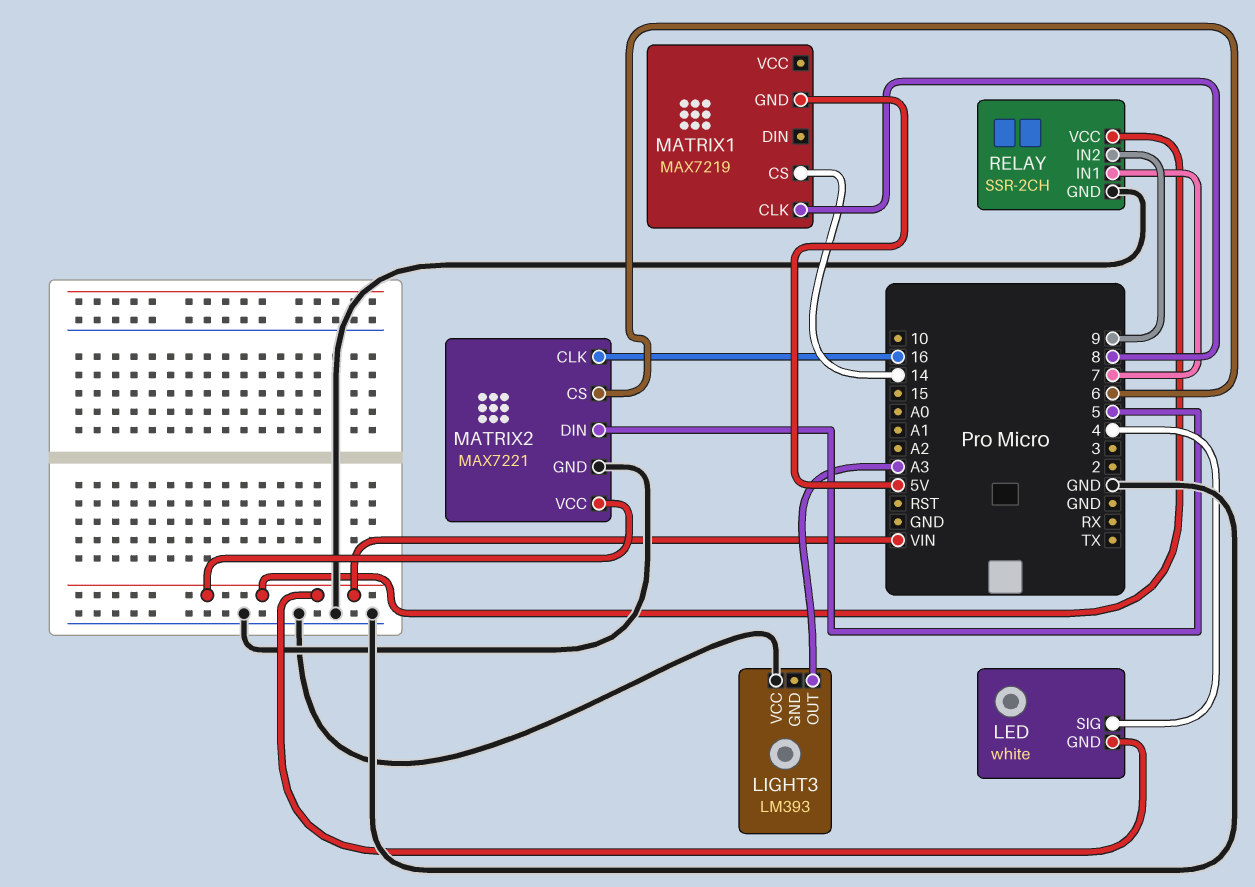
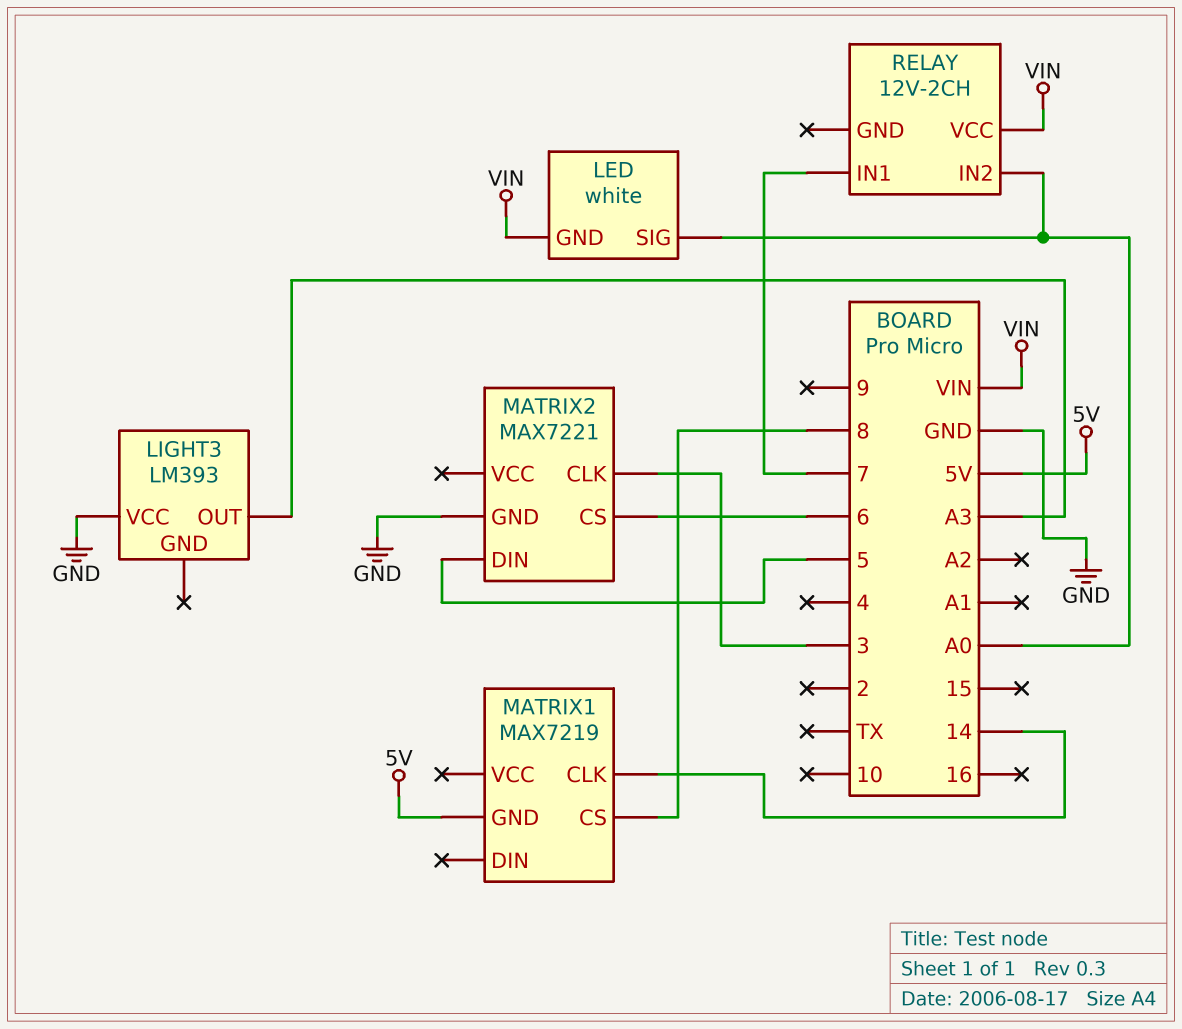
LED pin SIG: 4 -> A0
MATRIX1 pin CLK: 8 -> 14
MATRIX1 pin CS: 14 -> 8
MATRIX2 pin CLK: 16 -> 3
MATRIX2 pin VCC: VIN -> none
RELAY: SSR-2CH -> 12V-2CH
RELAY pin GND: GND -> none
RELAY pin IN2: 9 -> A0

